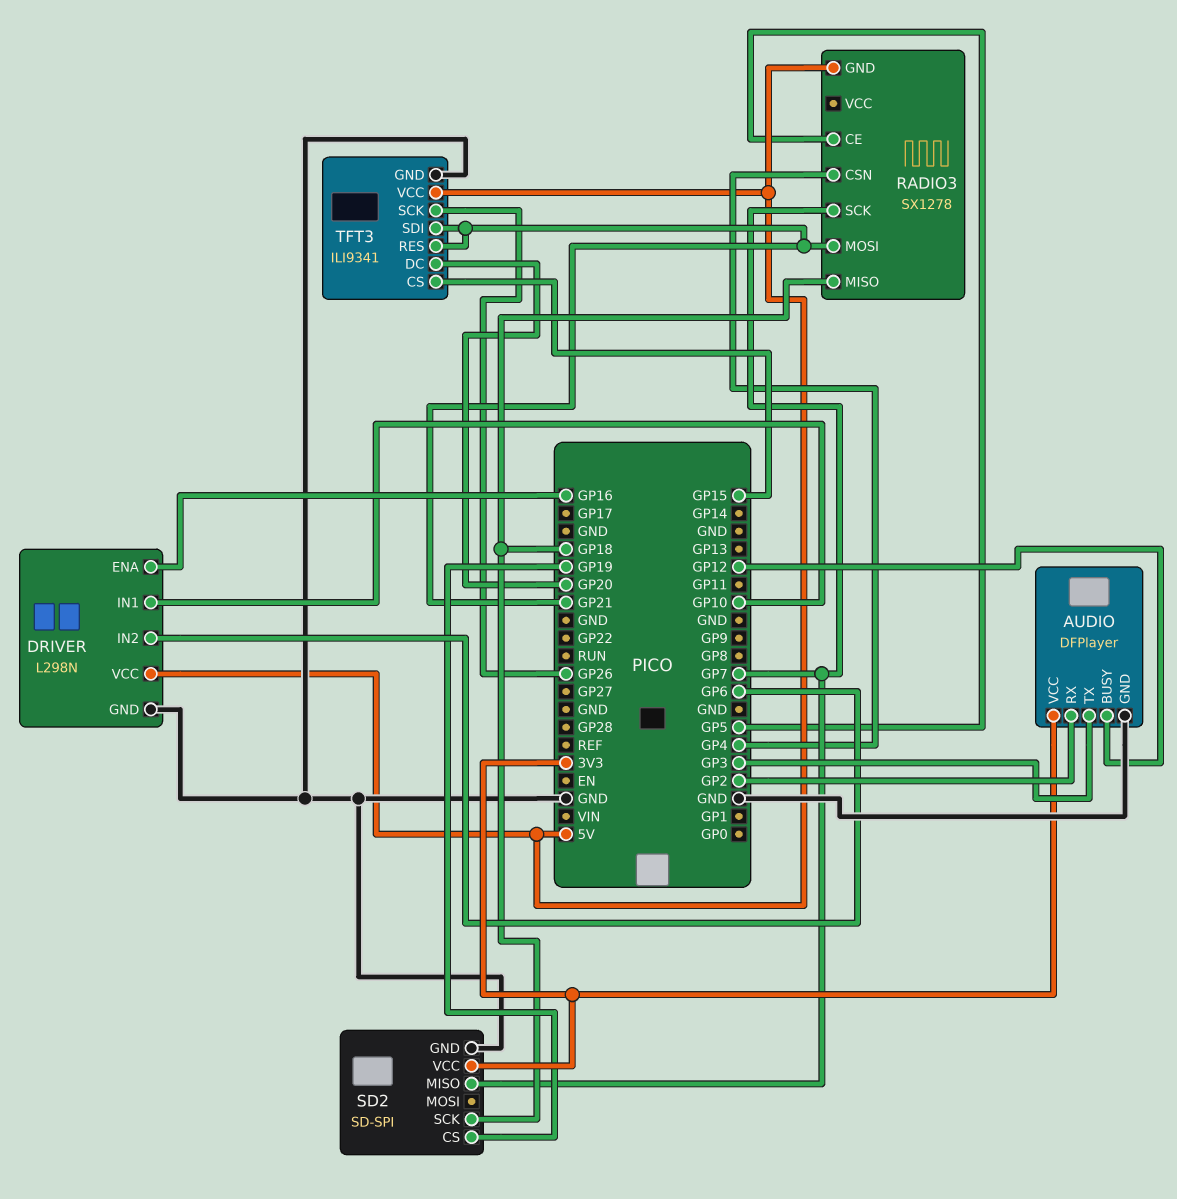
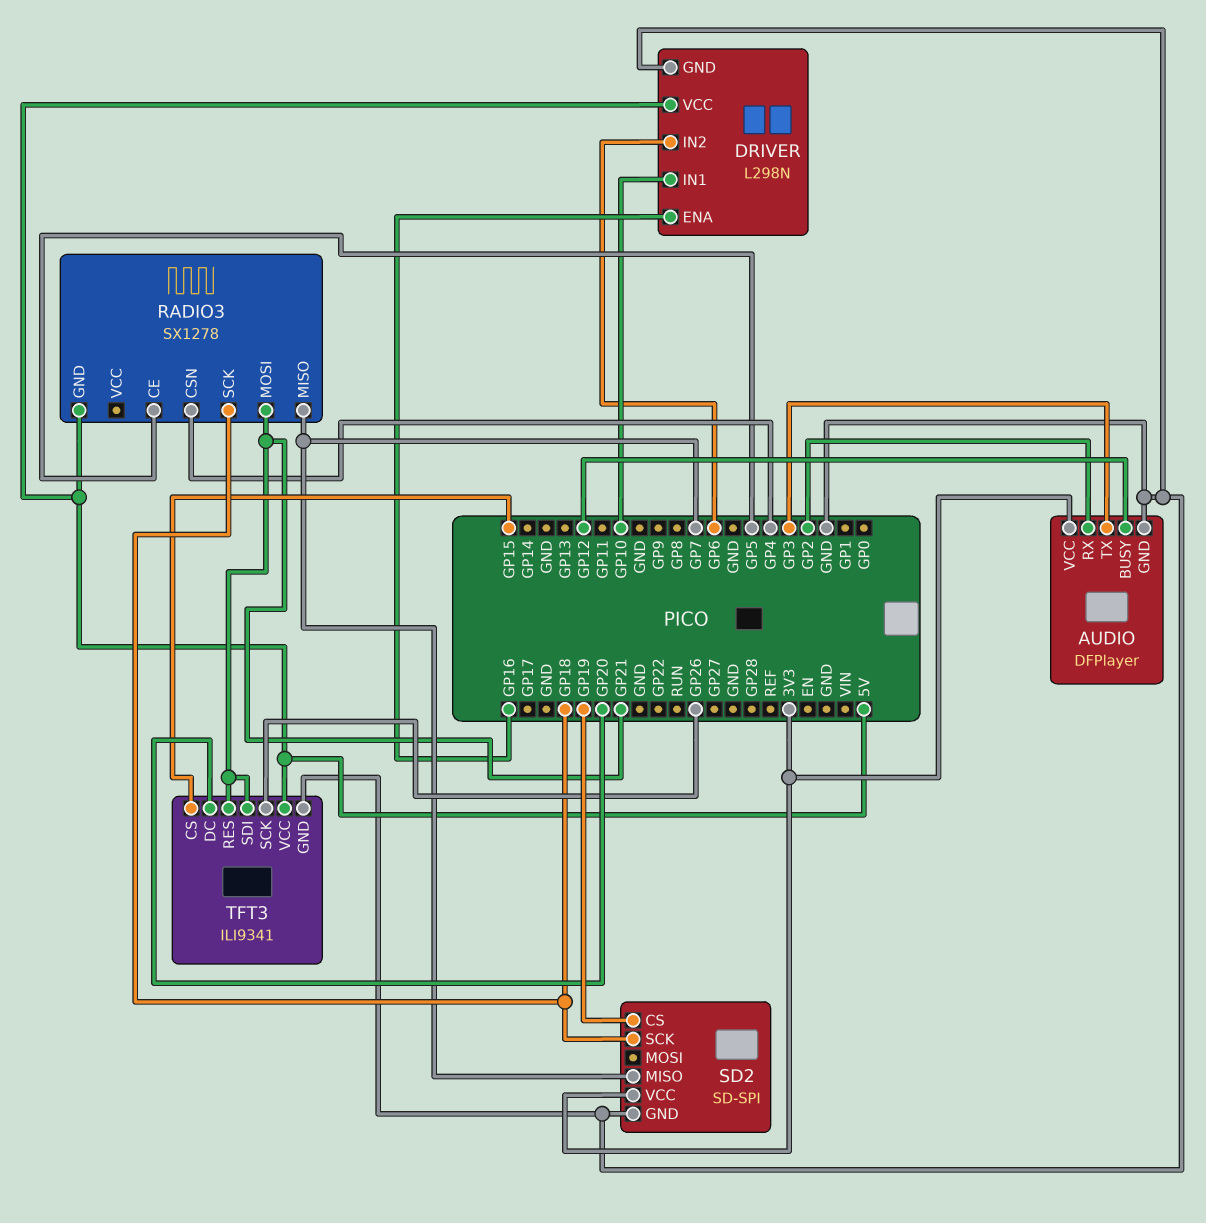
RADIO3 pin MISO: GP18 -> GP7
RADIO3 pin SCK: GP7 -> GP18

